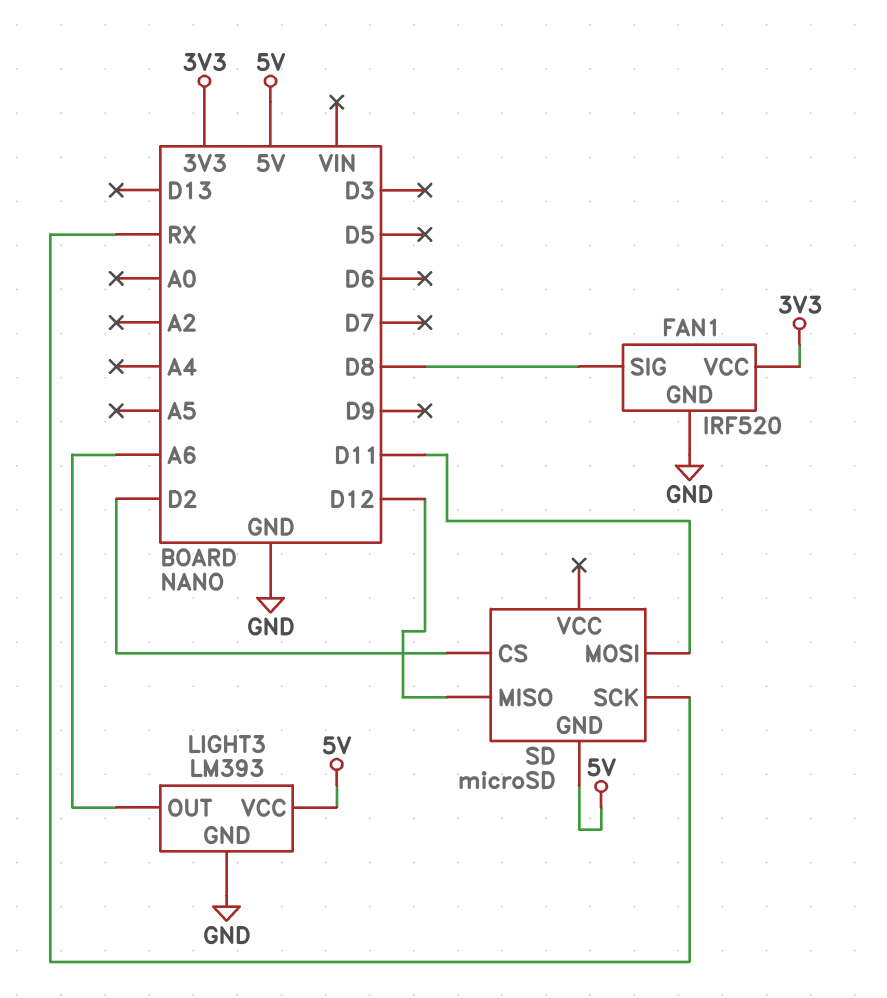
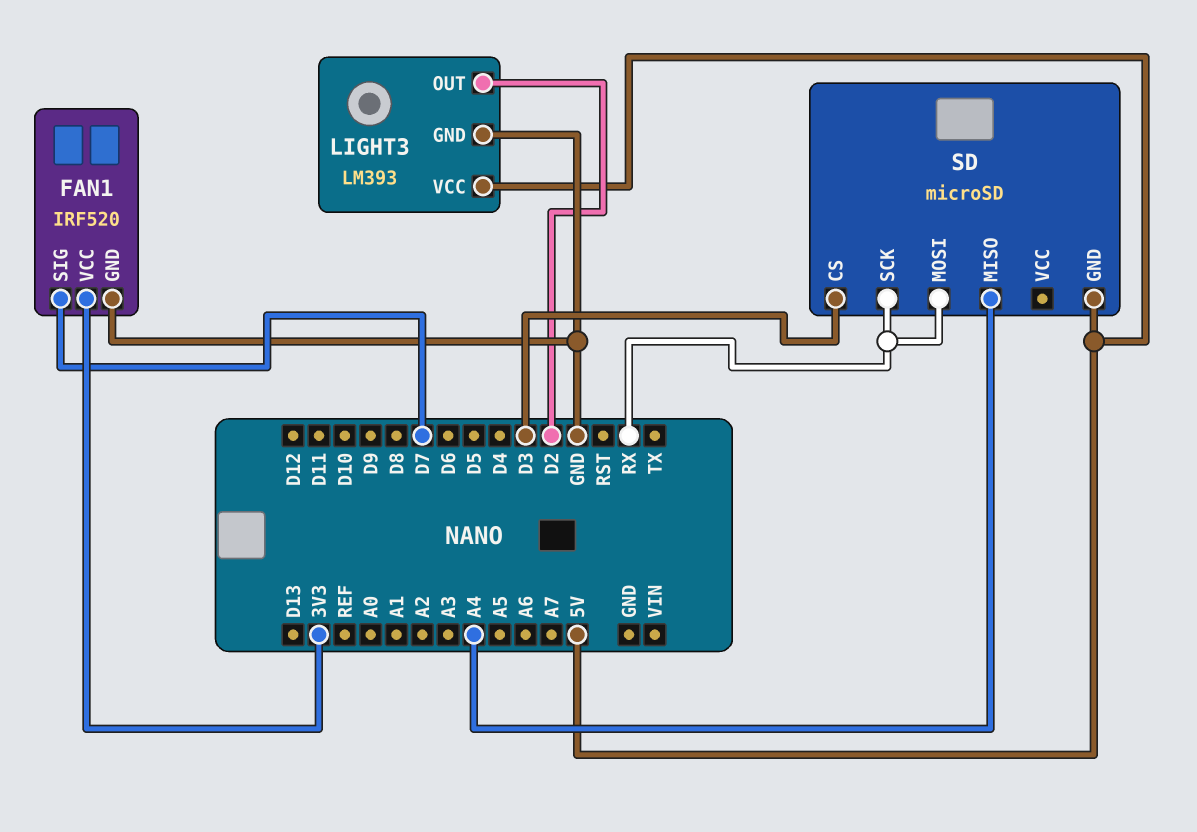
FAN1 pin SIG: D8 -> D7
LIGHT3 pin OUT: A6 -> D2
SD pin CS: D2 -> D3
SD pin MISO: D12 -> A4
SD pin MOSI: D11 -> RX

